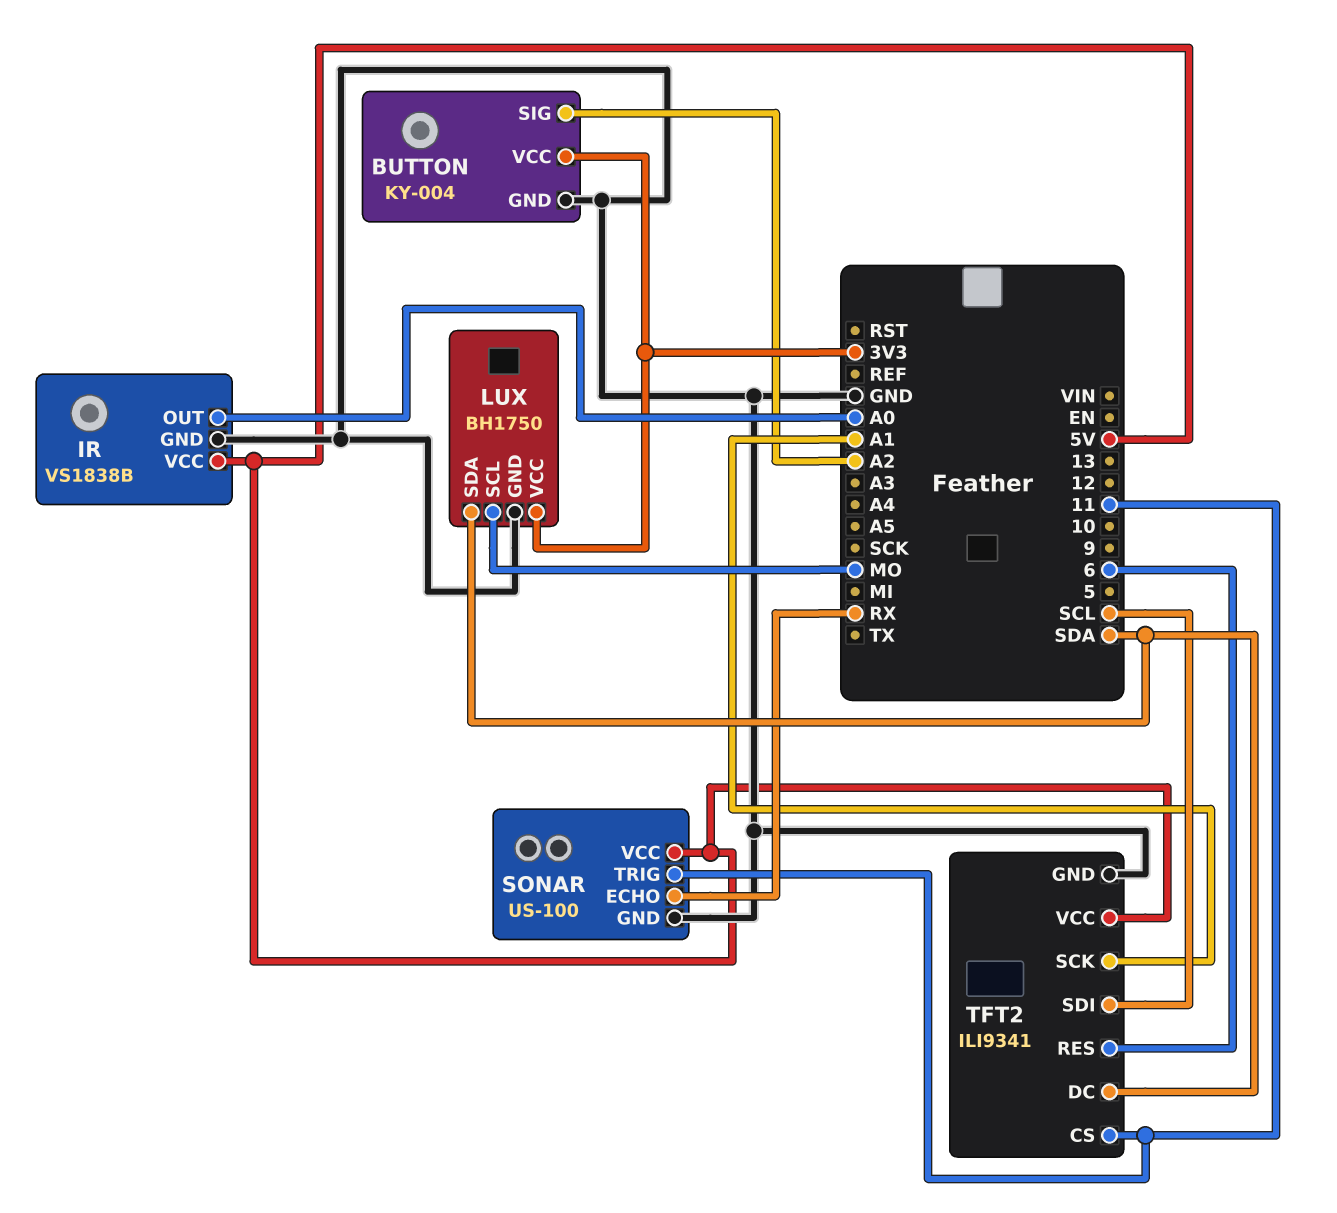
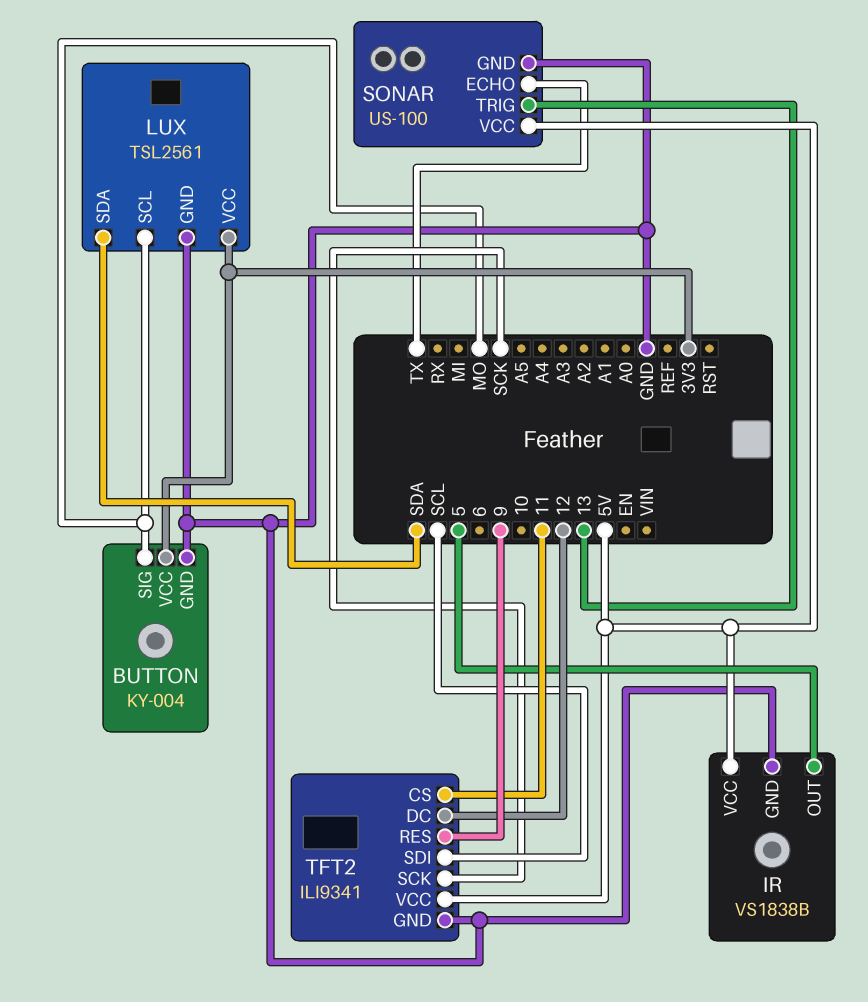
BUTTON pin SIG: A2 -> MO
IR pin OUT: A0 -> 5
LUX: BH1750 -> TSL2561
SONAR pin ECHO: RX -> TX
SONAR pin TRIG: 11 -> 13
TFT2 pin DC: SDA -> 12
TFT2 pin RES: 6 -> 9
TFT2 pin SCK: A1 -> SCK

